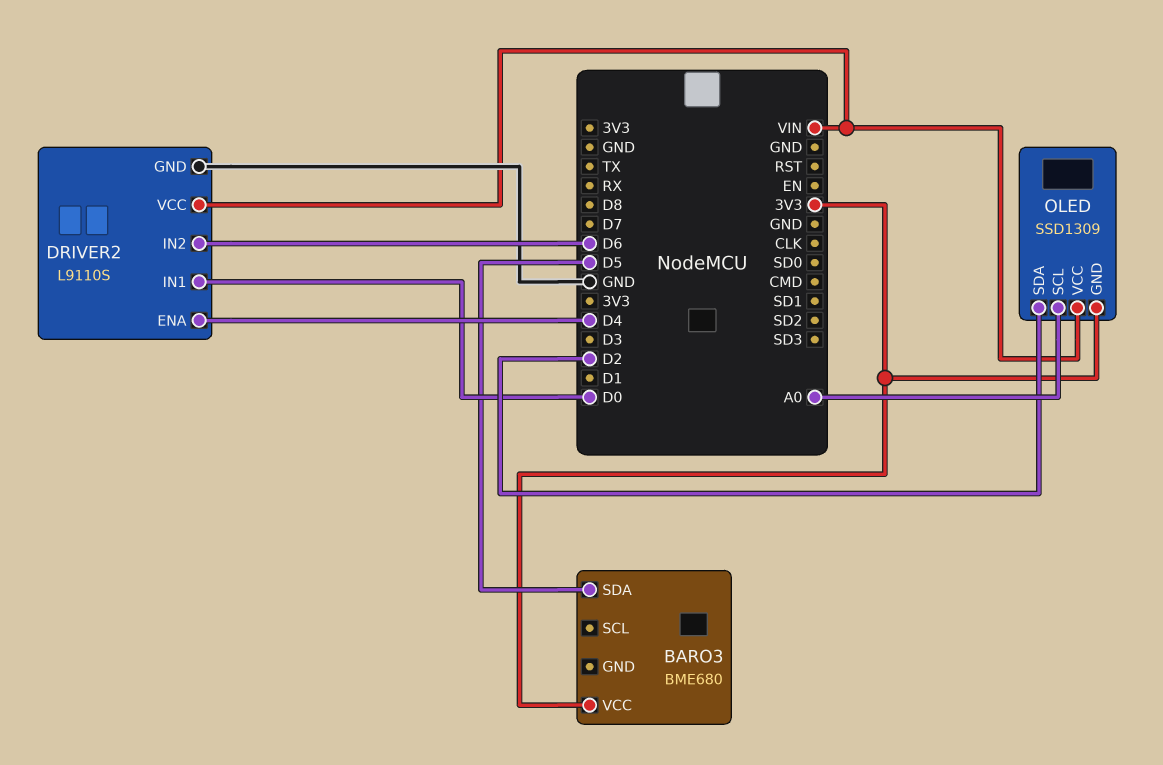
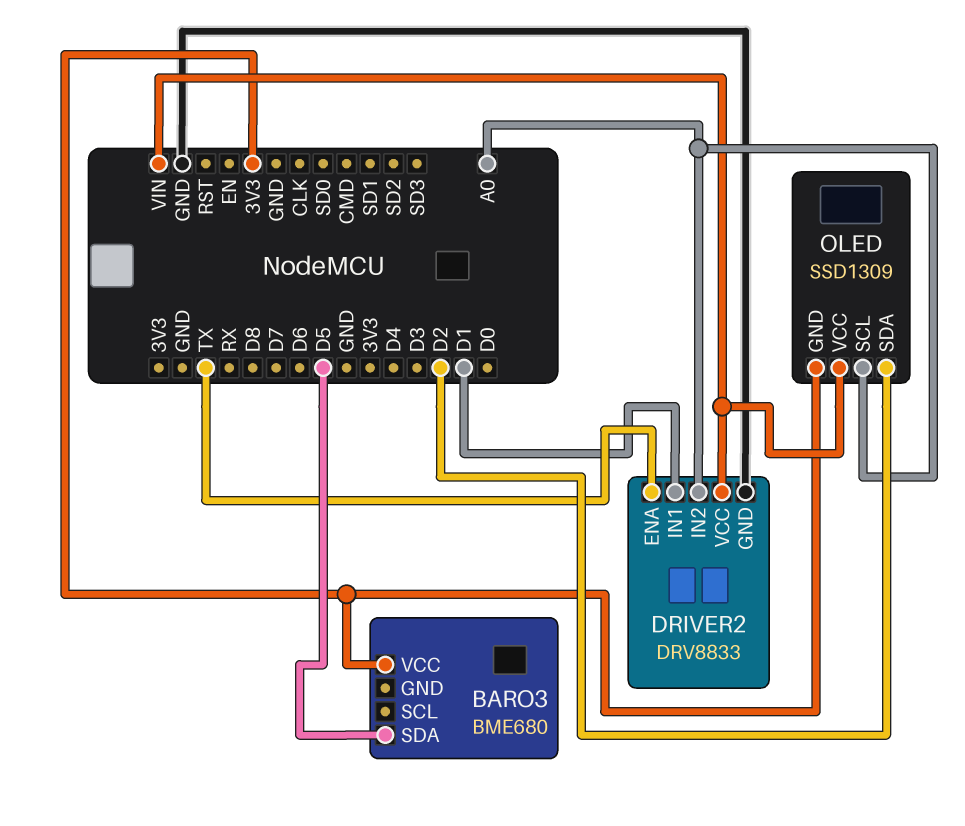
DRIVER2: L9110S -> DRV8833
DRIVER2 pin ENA: D4 -> TX
DRIVER2 pin IN1: D0 -> D1
DRIVER2 pin IN2: D6 -> A0

